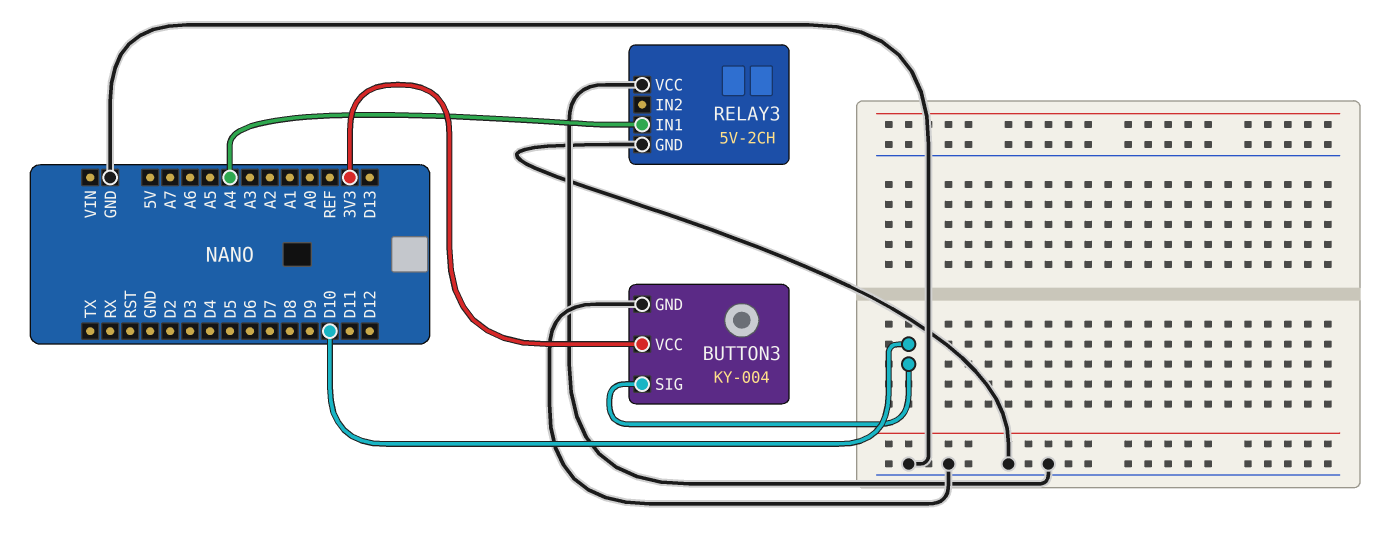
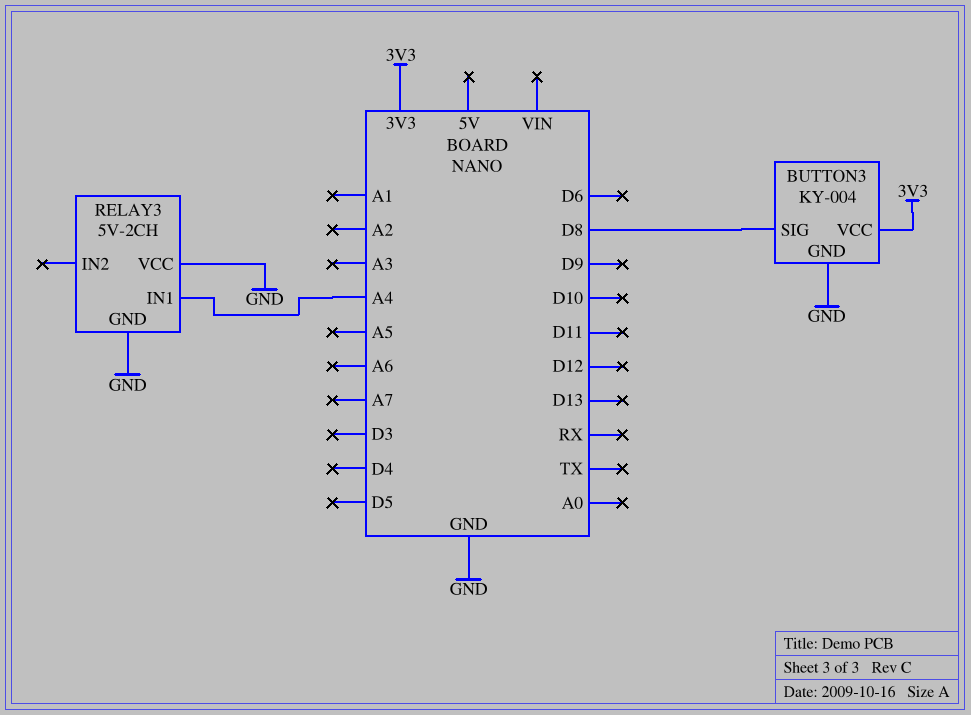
BUTTON3 pin SIG: D10 -> D8

